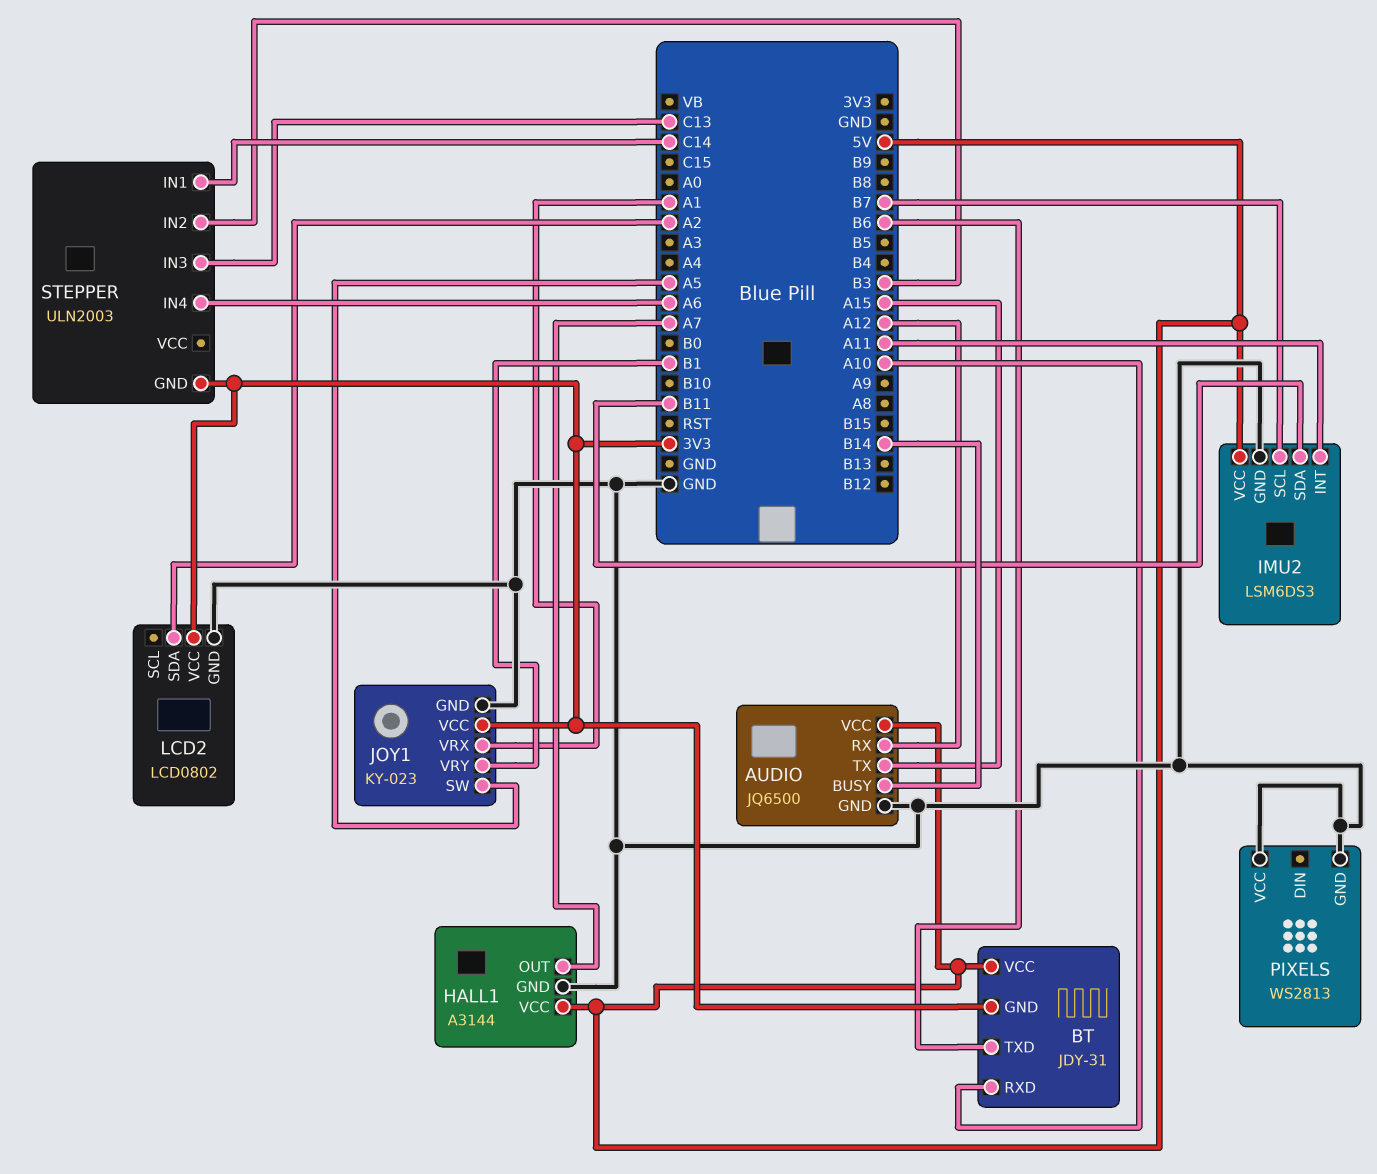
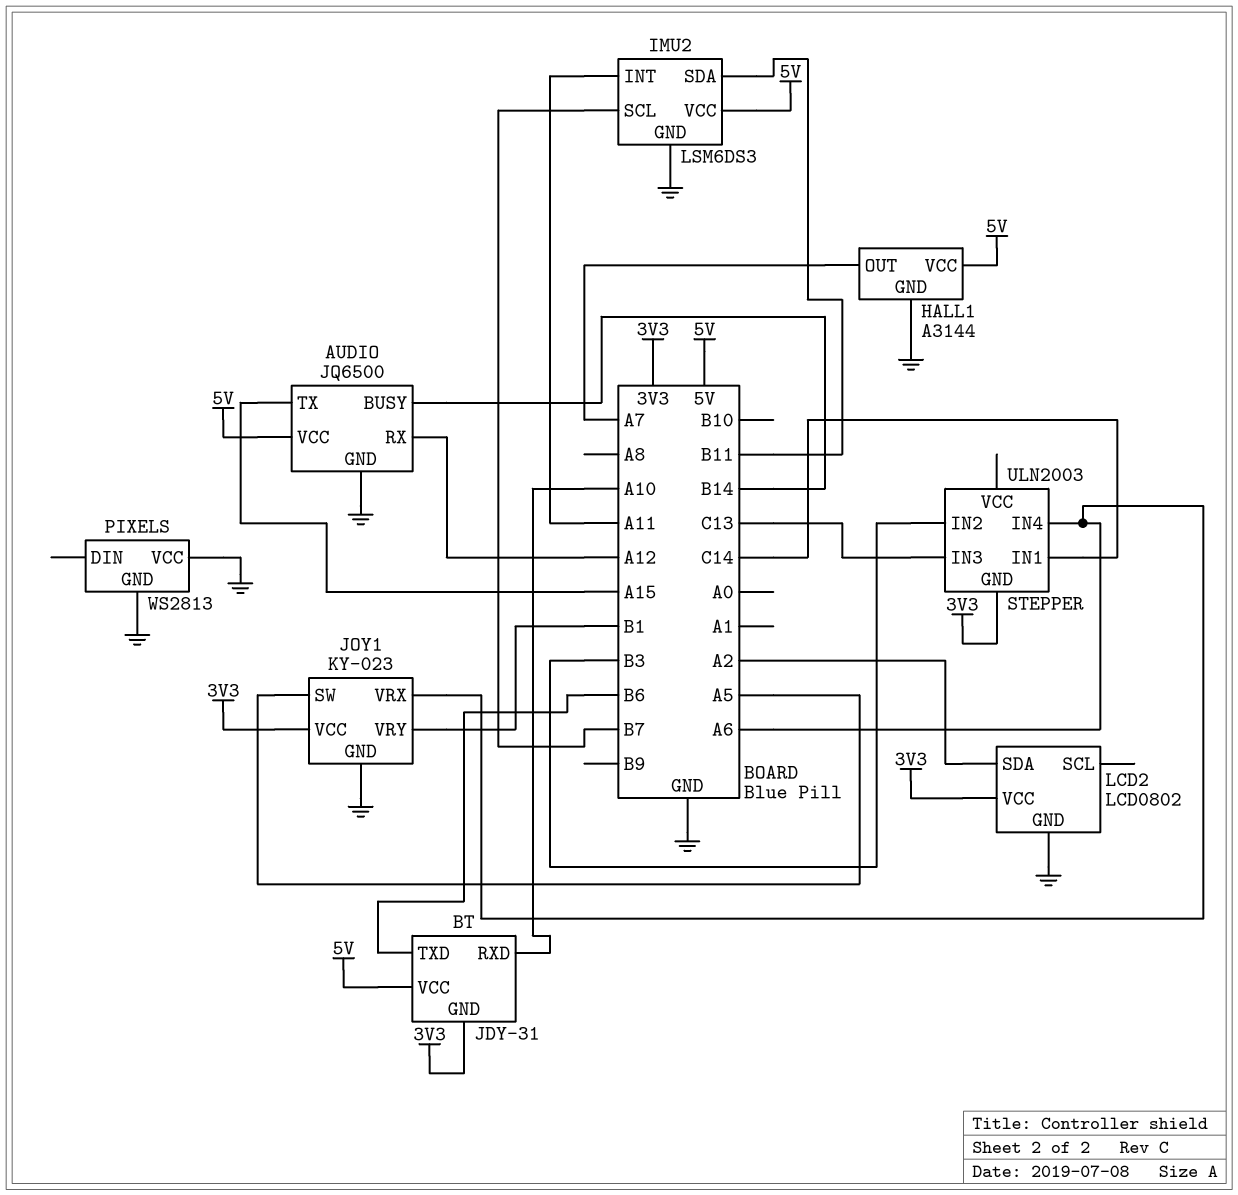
JOY1 pin VRX: A1 -> A6

